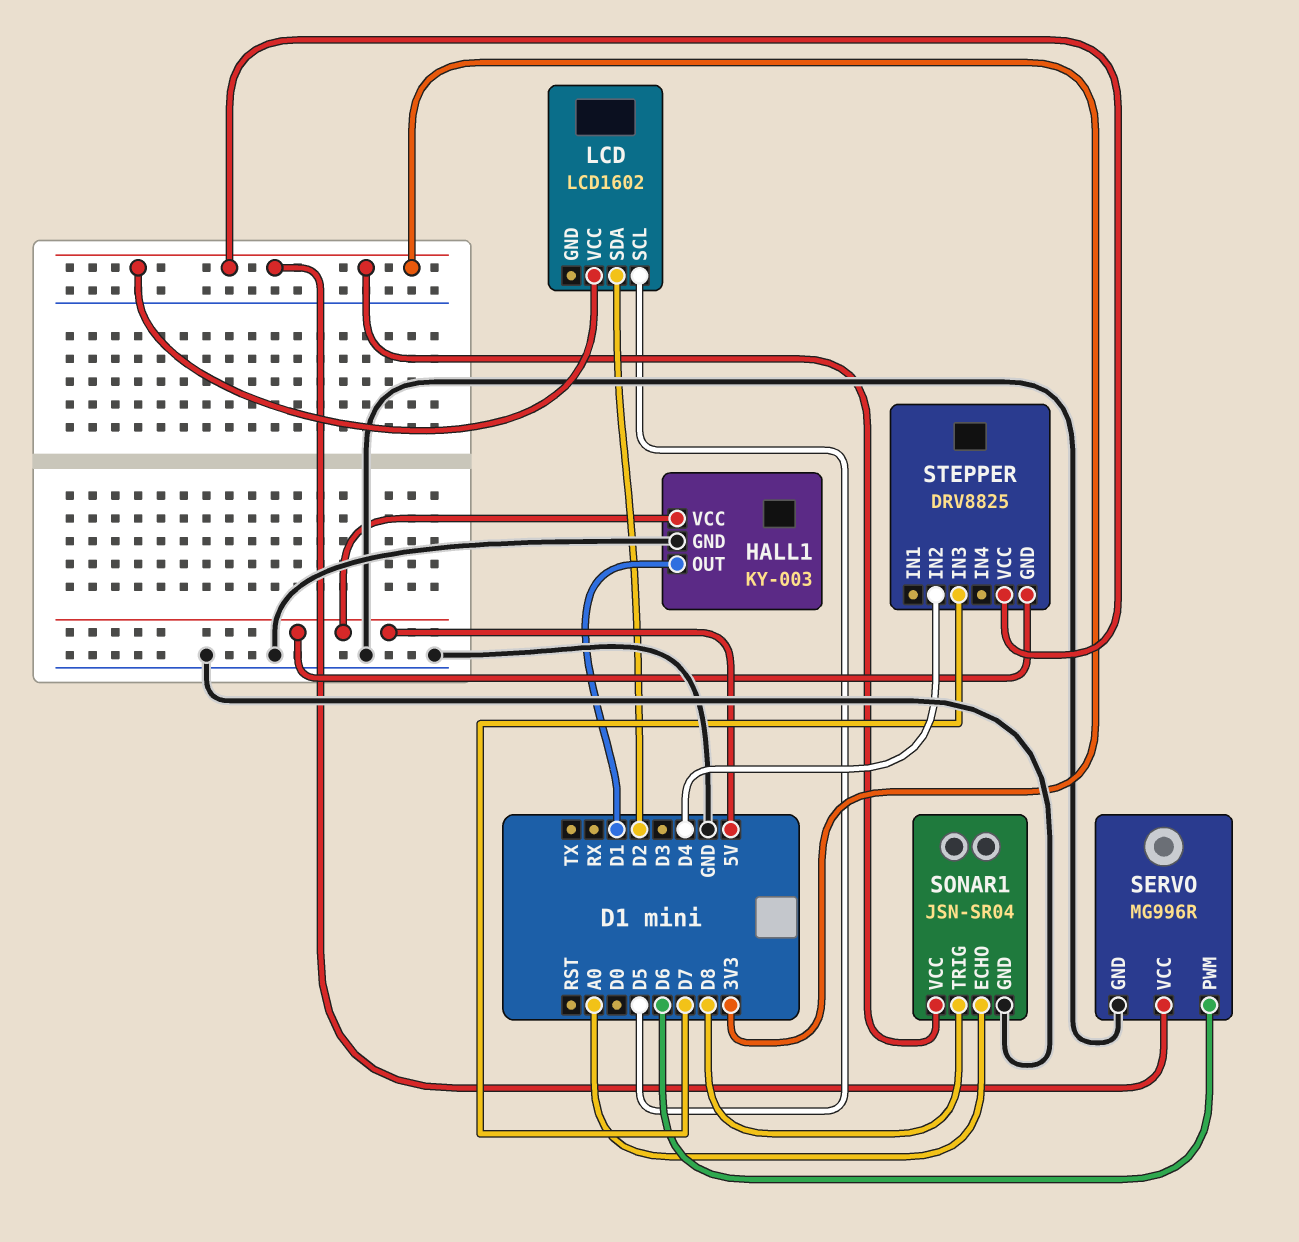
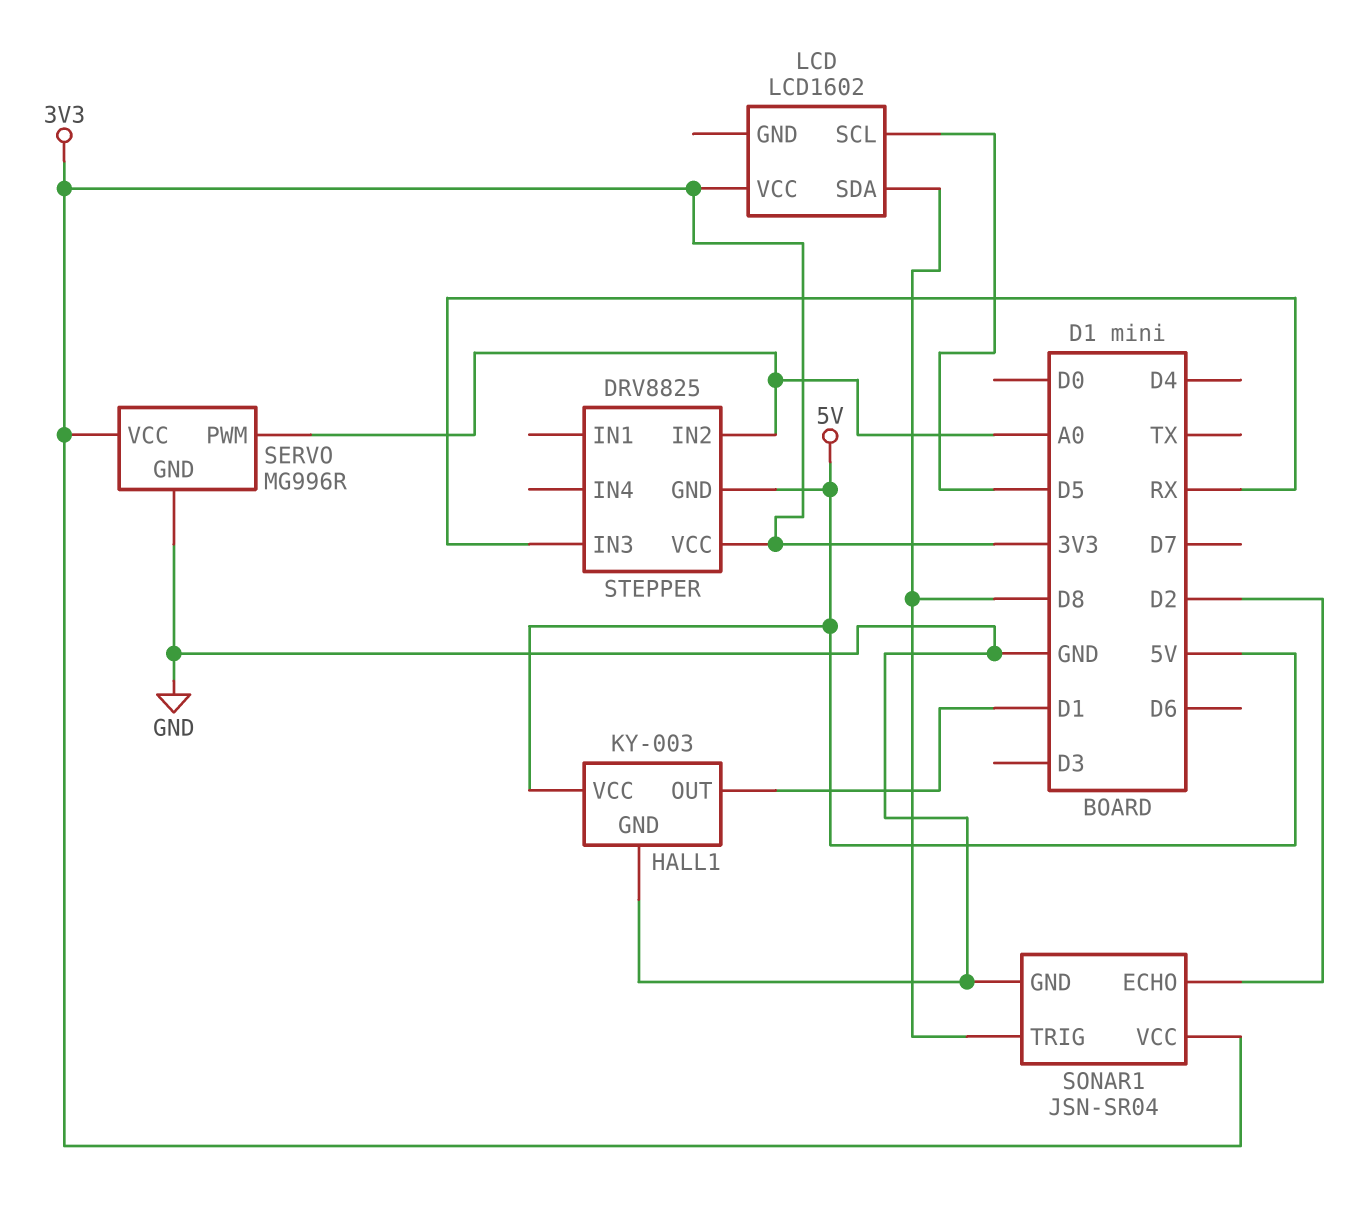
LCD pin SDA: D2 -> D8
SERVO pin PWM: D6 -> A0
SONAR1 pin ECHO: A0 -> D2
STEPPER pin IN2: D4 -> A0
STEPPER pin IN3: D7 -> RX

